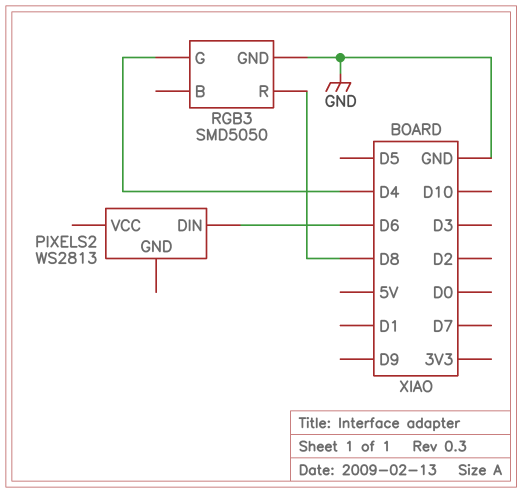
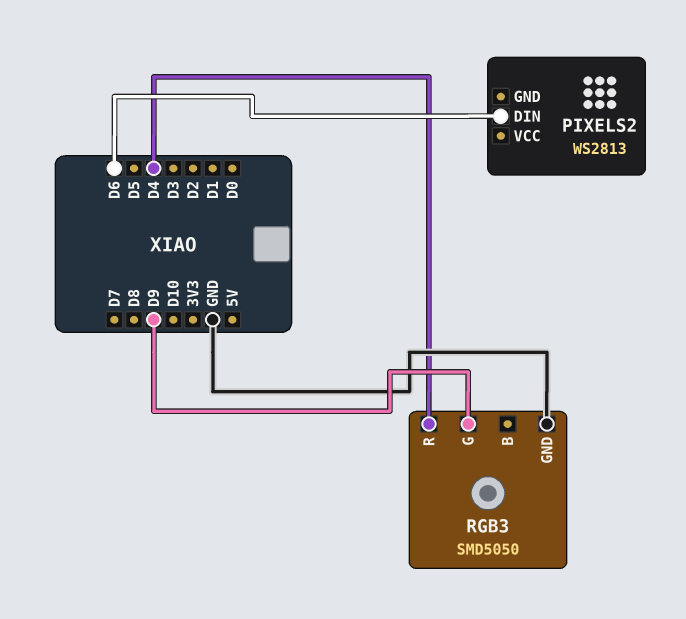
RGB3 pin G: D4 -> D9
RGB3 pin R: D8 -> D4

